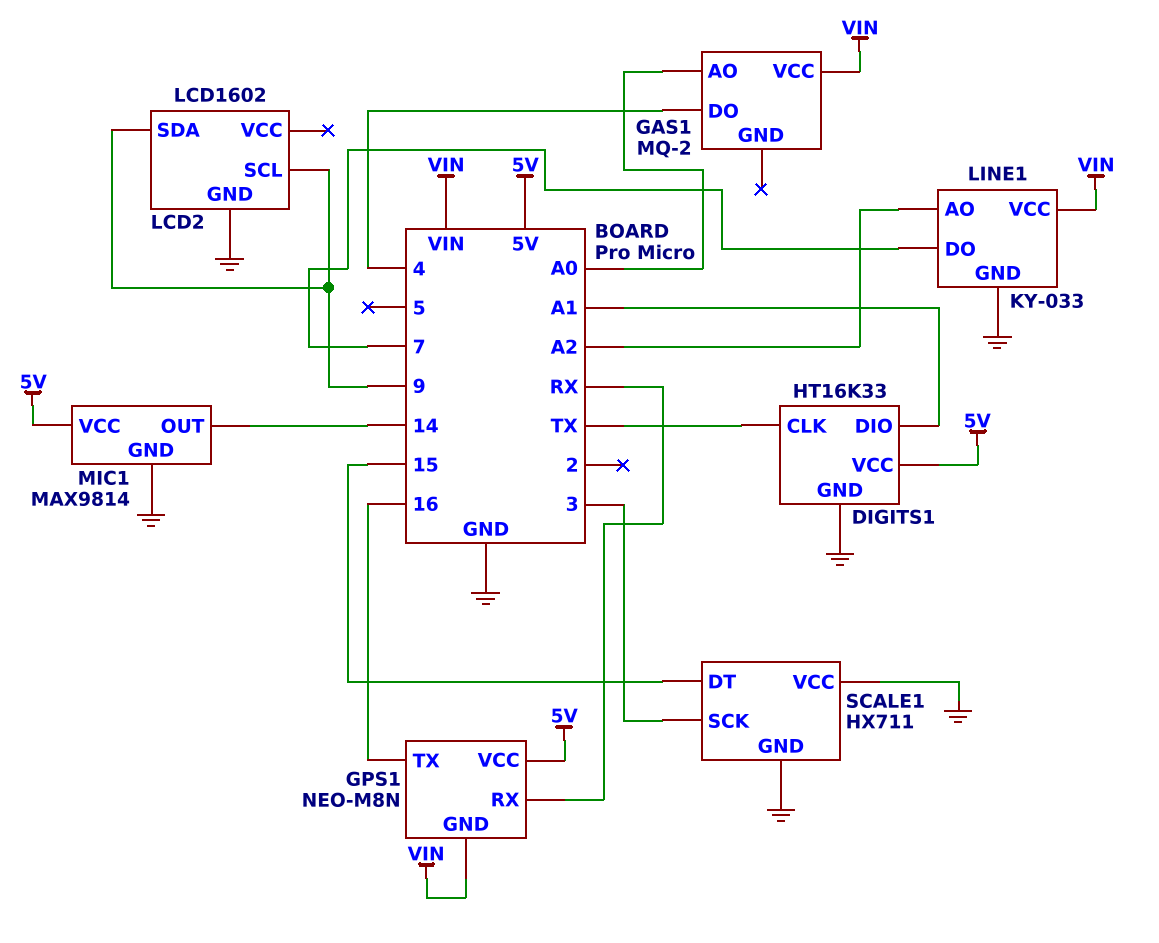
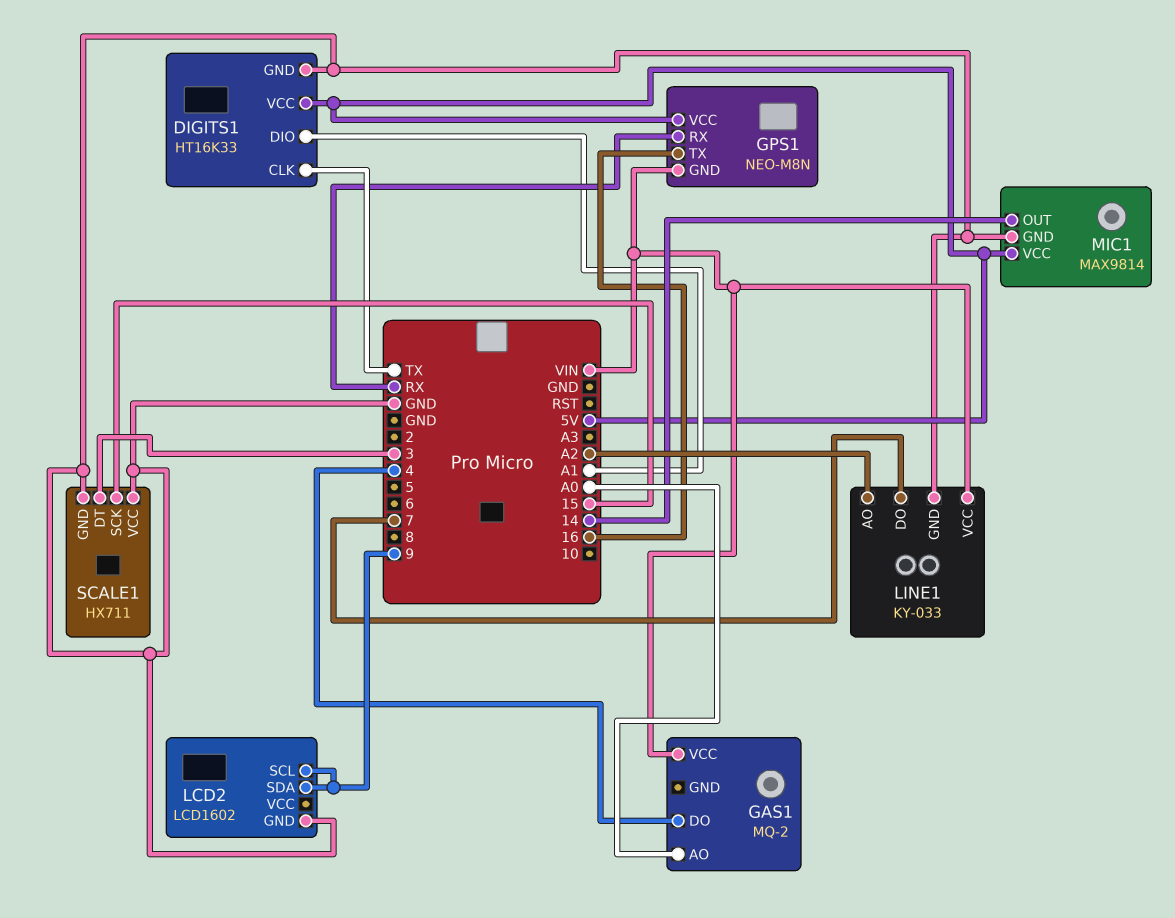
SCALE1 pin DT: 15 -> 3
SCALE1 pin SCK: 3 -> 15

